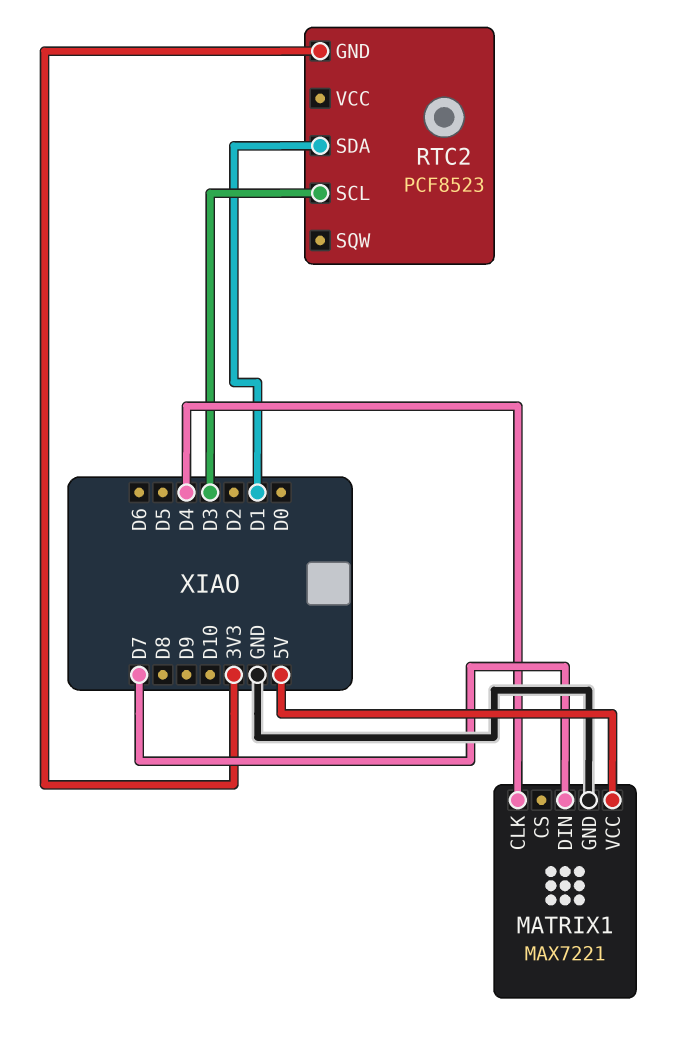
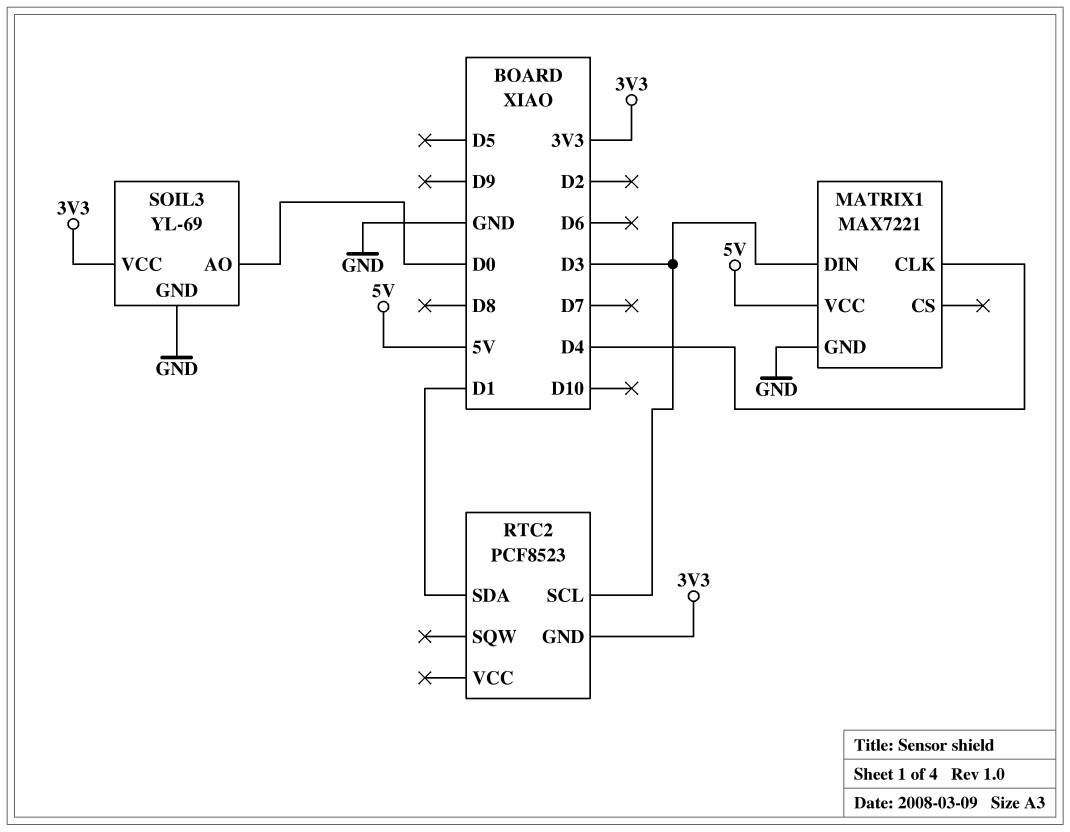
MATRIX1 pin DIN: D7 -> D3
SOIL3: none -> YL-69
SOIL3 pin AO: none -> D0
SOIL3 pin GND: none -> GND
SOIL3 pin VCC: none -> 3V3

